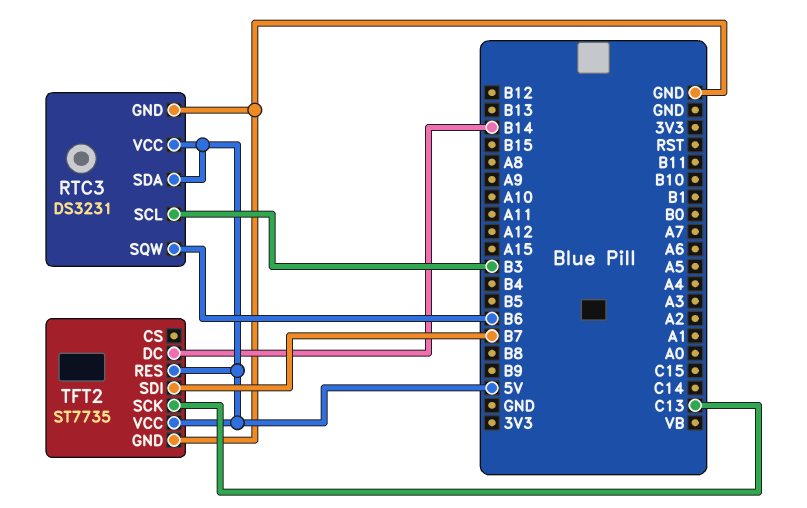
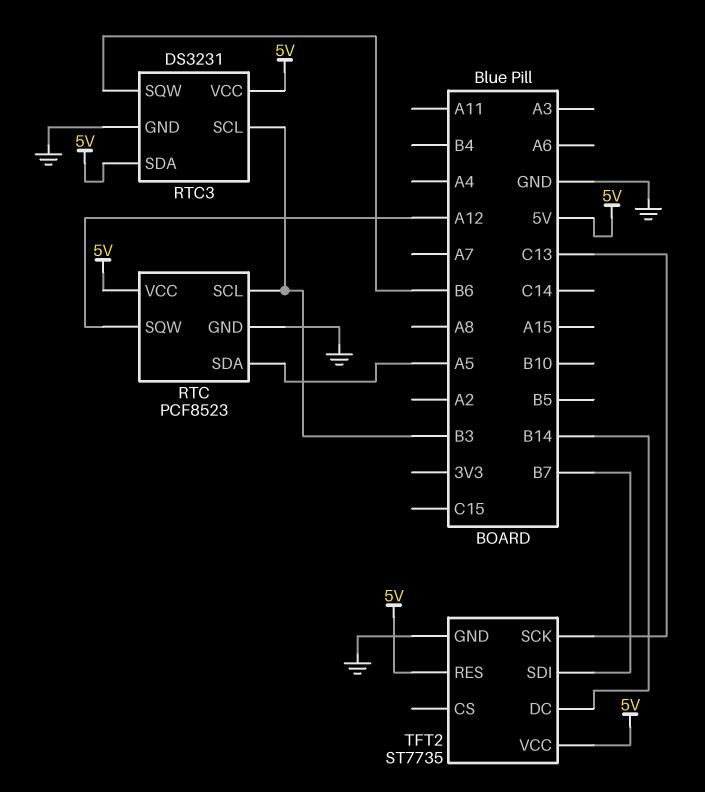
RTC: none -> PCF8523
RTC pin GND: none -> GND
RTC pin SCL: none -> B3
RTC pin SDA: none -> A5
RTC pin SQW: none -> A12
RTC pin VCC: none -> 5V

